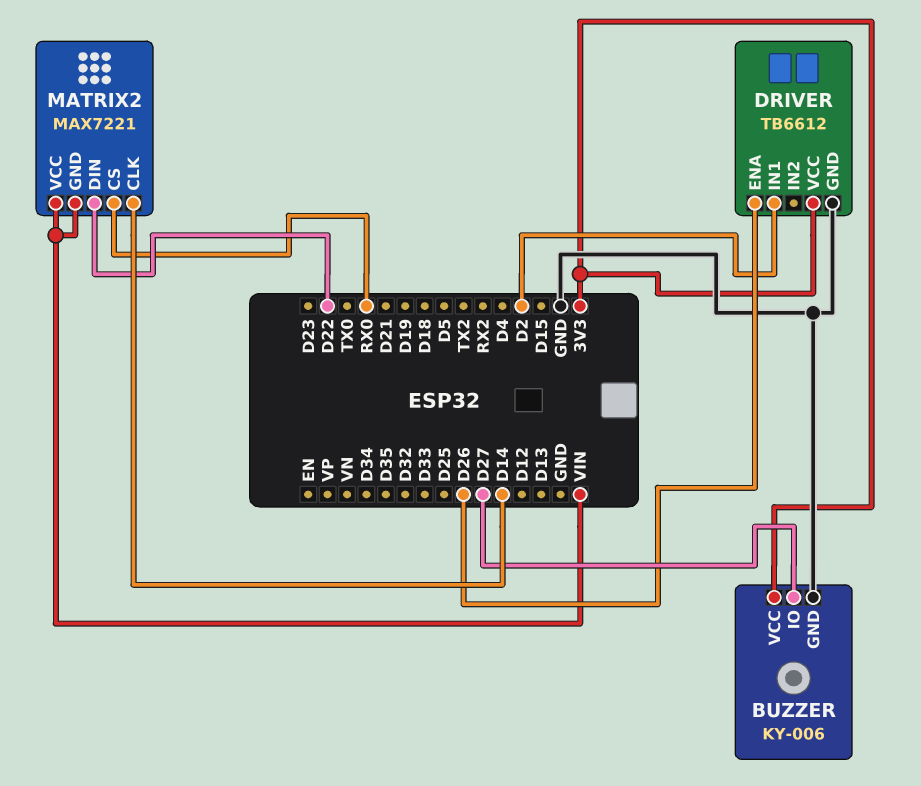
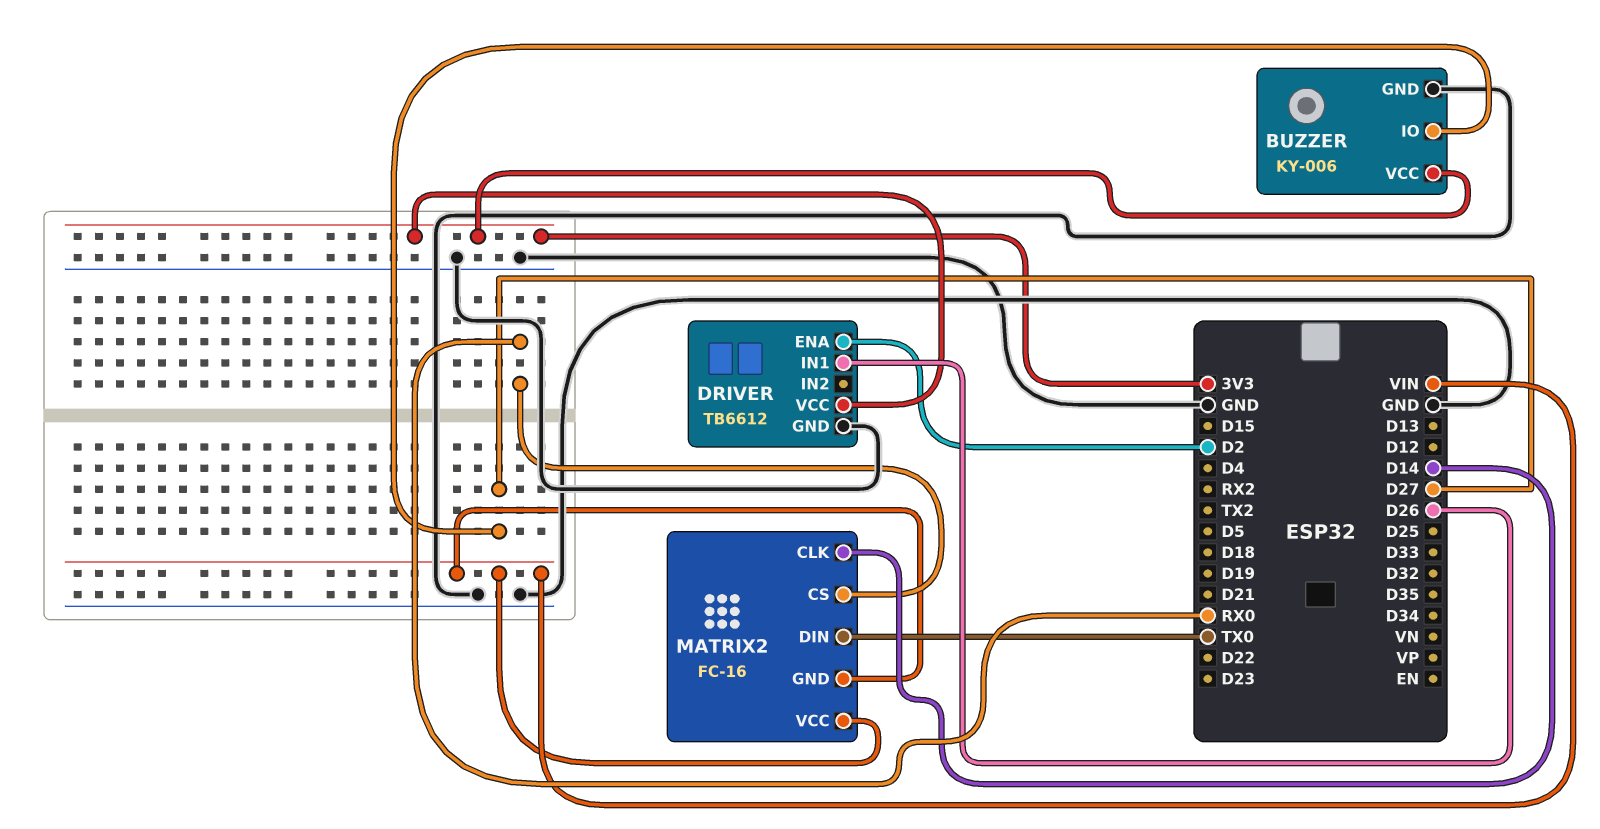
DRIVER pin ENA: D26 -> D2
DRIVER pin IN1: D2 -> D26
MATRIX2: MAX7221 -> FC-16
MATRIX2 pin DIN: D22 -> TX0

